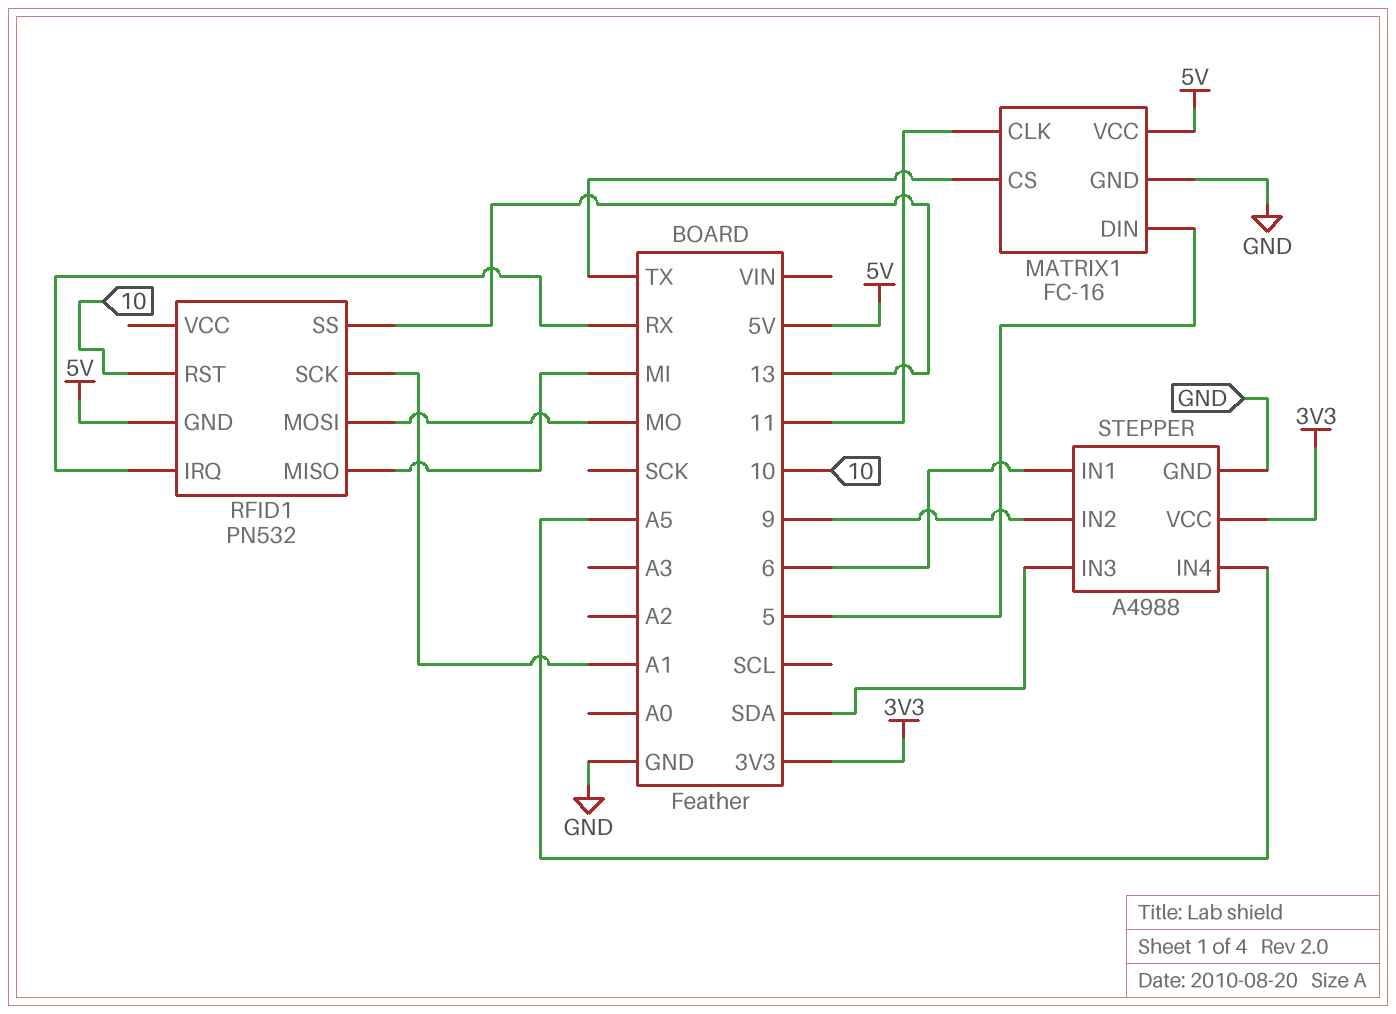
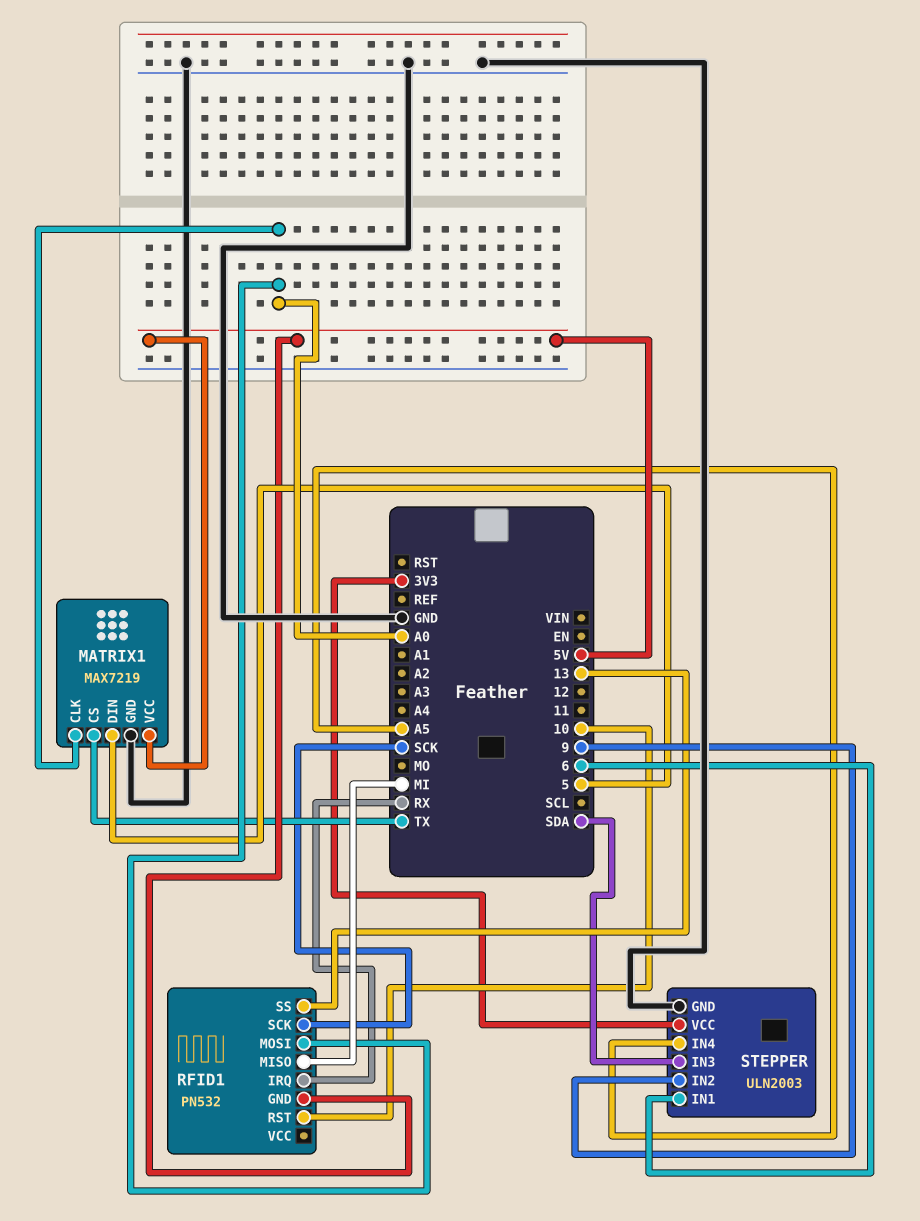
MATRIX1: FC-16 -> MAX7219
MATRIX1 pin CLK: 11 -> A0
RFID1 pin MOSI: MO -> A0
RFID1 pin SCK: A1 -> SCK
STEPPER: A4988 -> ULN2003

